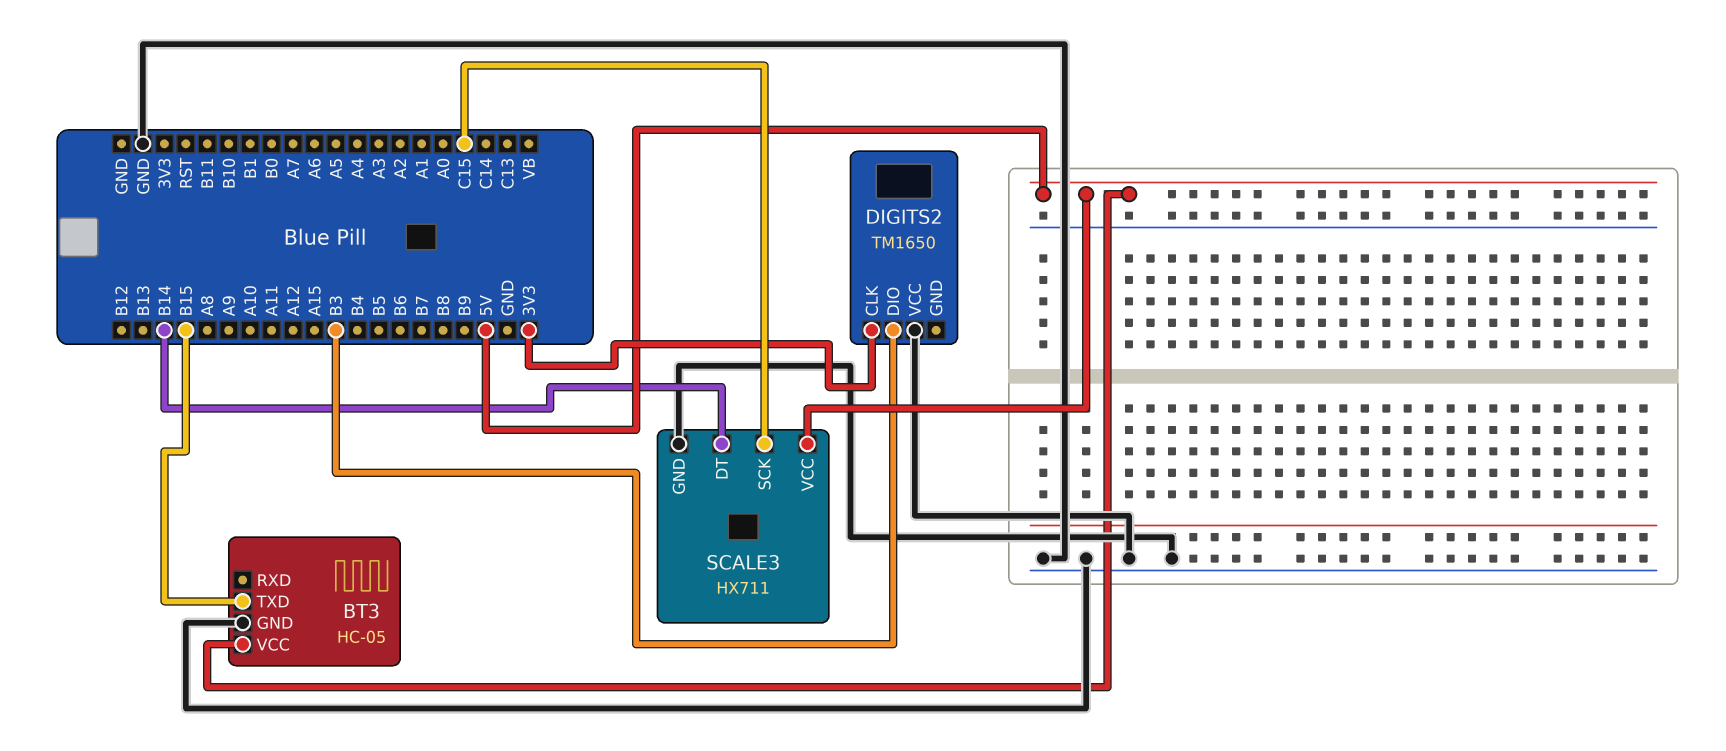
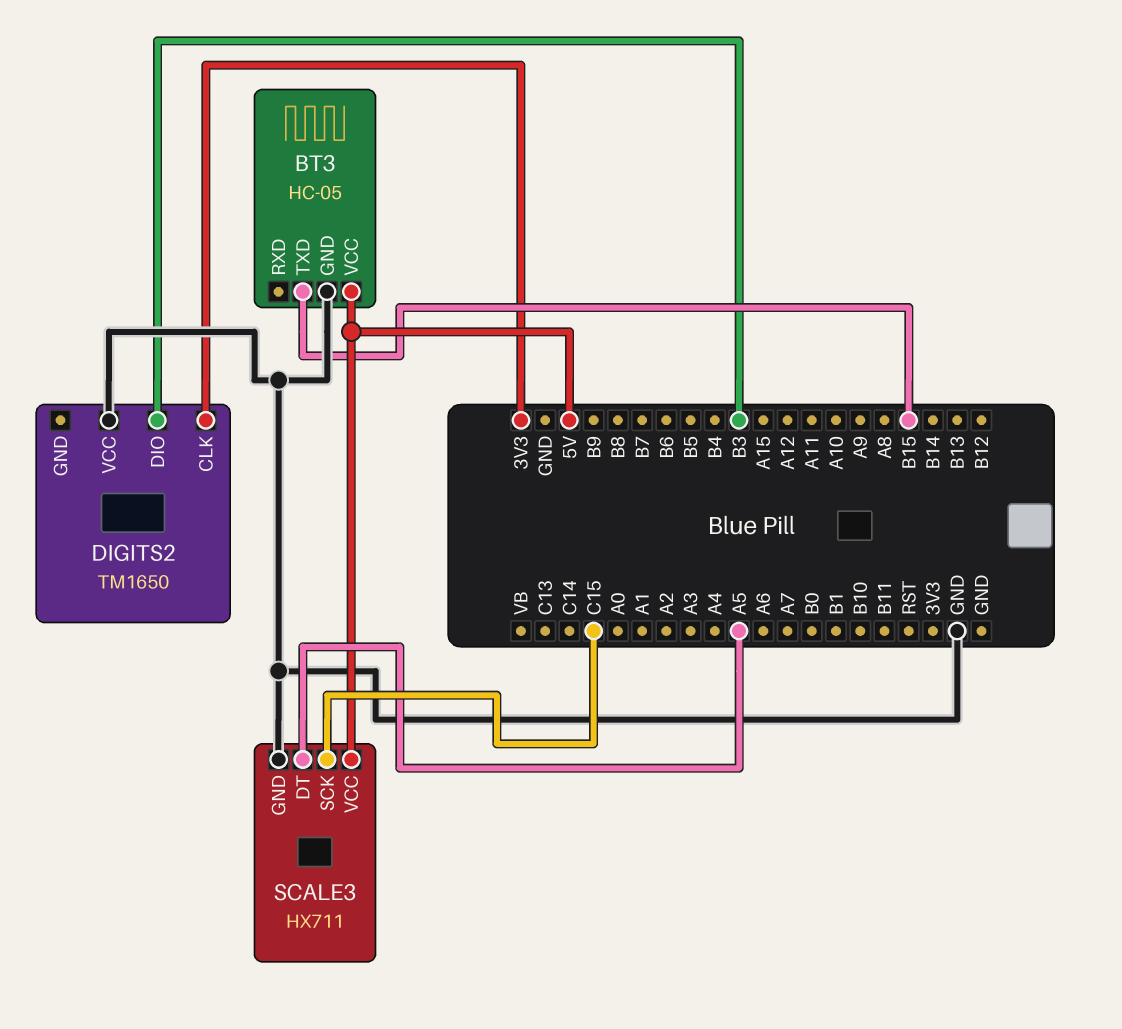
SCALE3 pin DT: B14 -> A5

